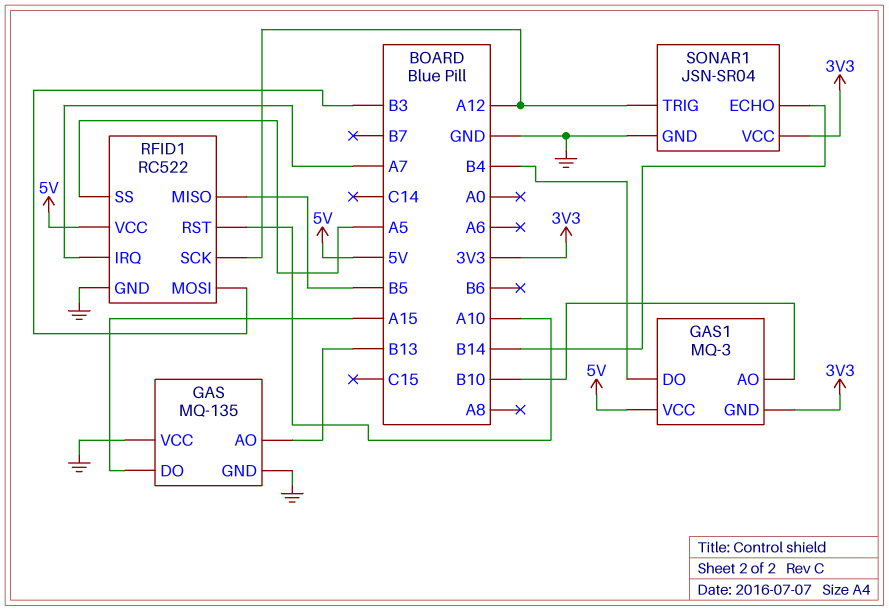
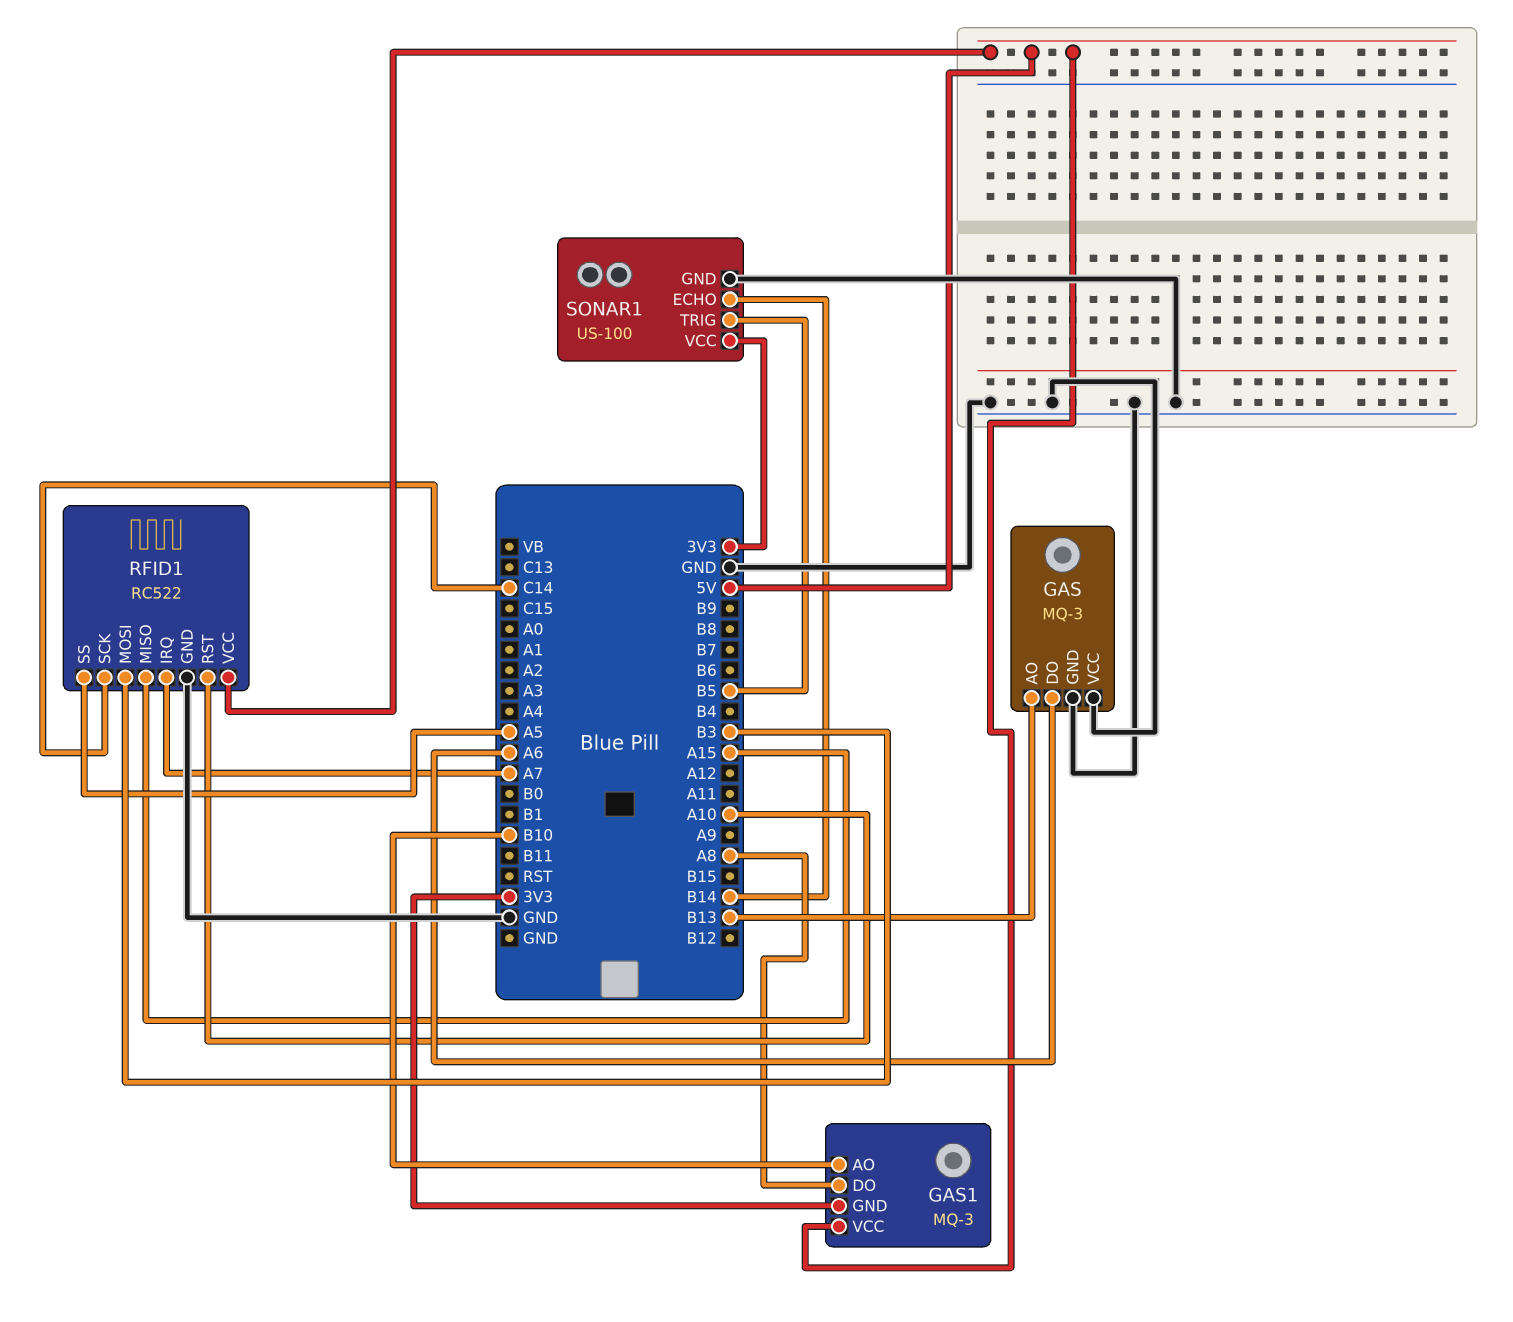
GAS: MQ-135 -> MQ-3
GAS pin DO: A15 -> A6
GAS1 pin DO: B4 -> A8
RFID1 pin MISO: B5 -> A15
RFID1 pin SCK: A12 -> C14
SONAR1: JSN-SR04 -> US-100
SONAR1 pin TRIG: A12 -> B5

